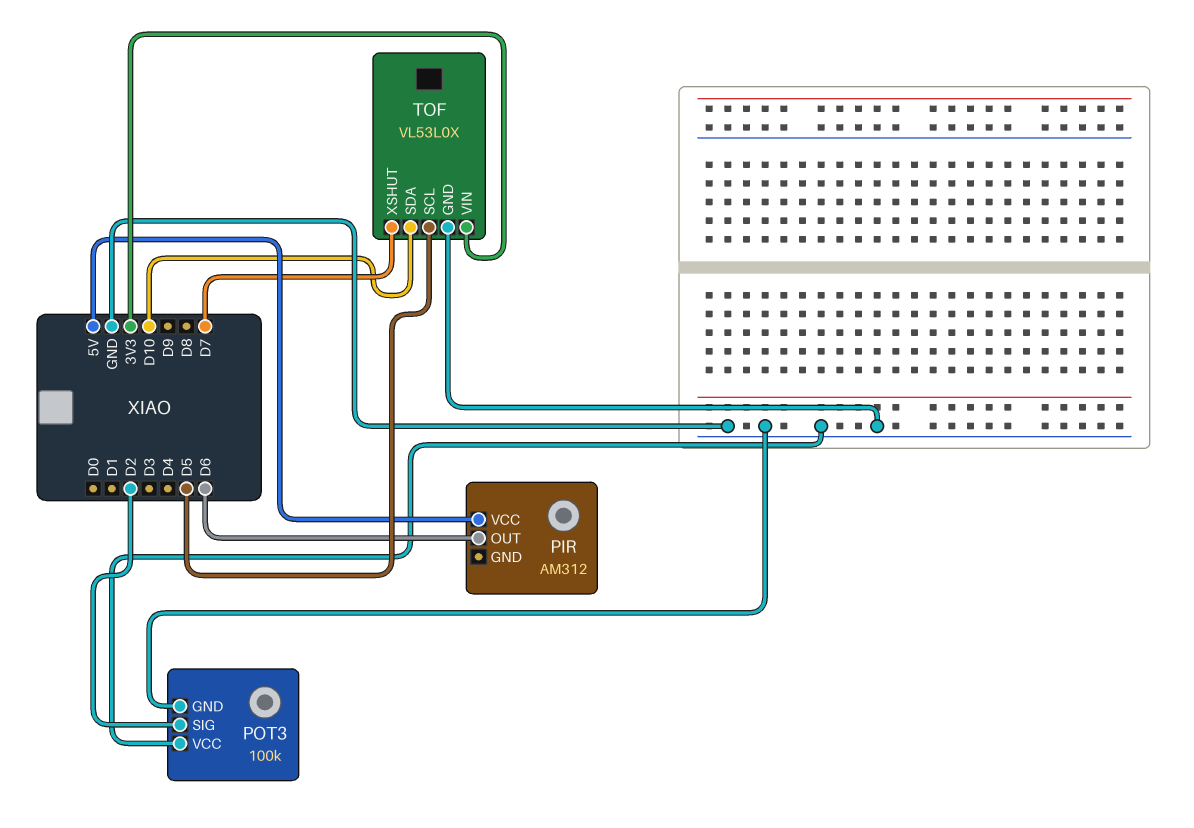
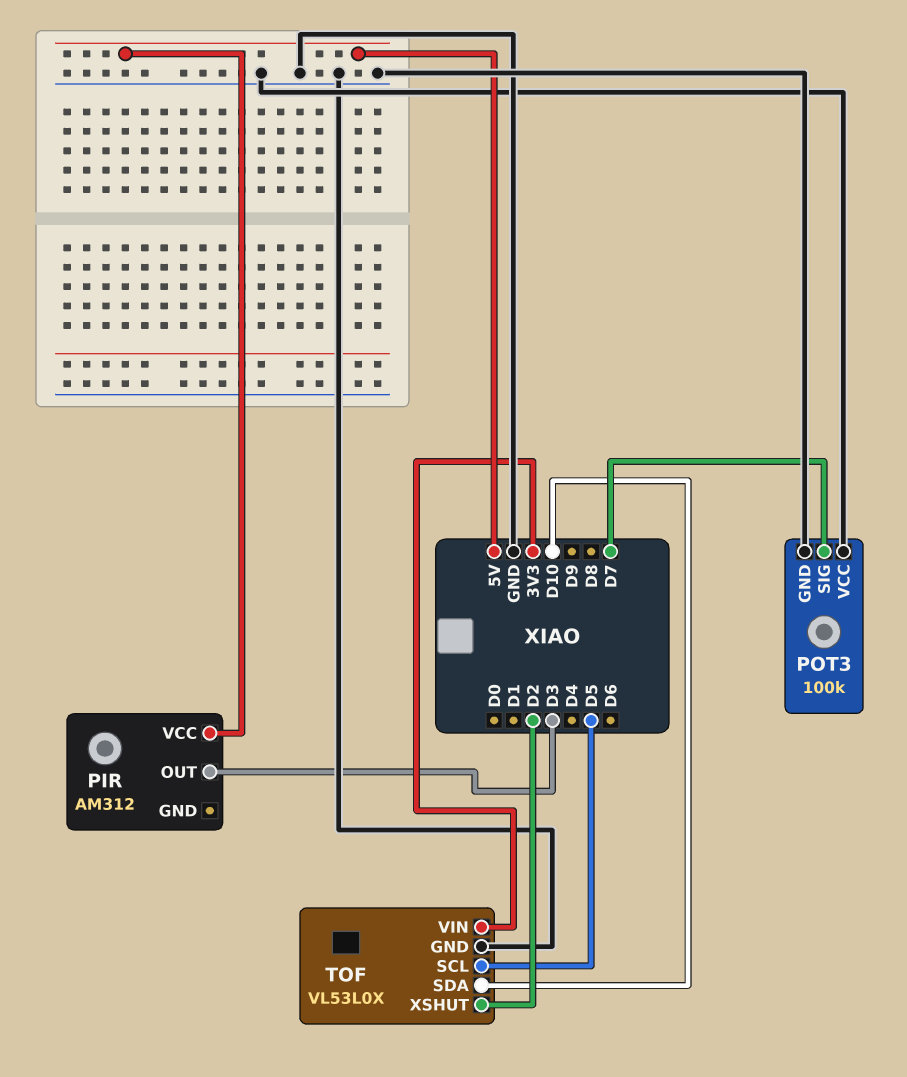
PIR pin OUT: D6 -> D3
POT3 pin SIG: D2 -> D7
TOF pin XSHUT: D7 -> D2

